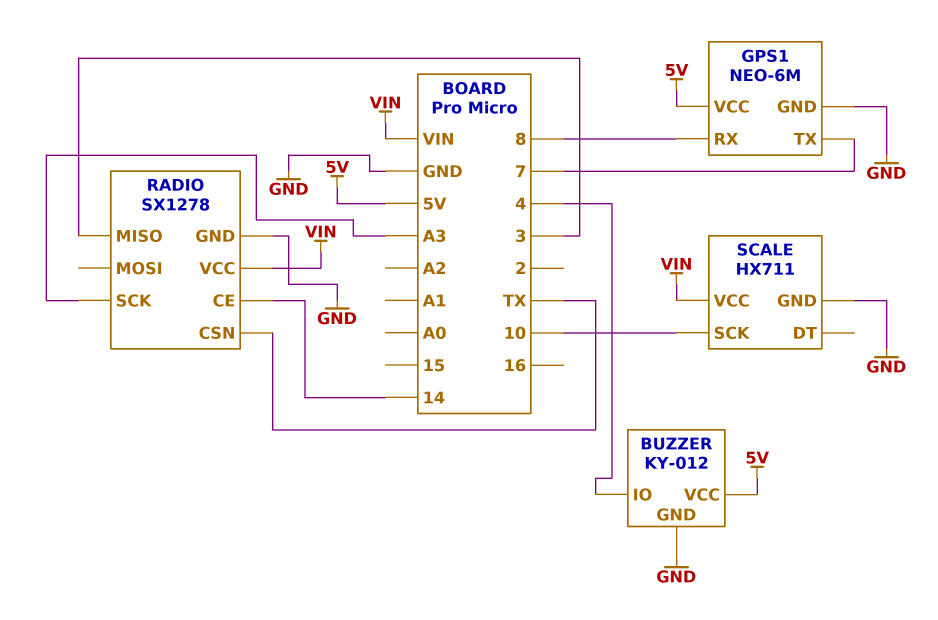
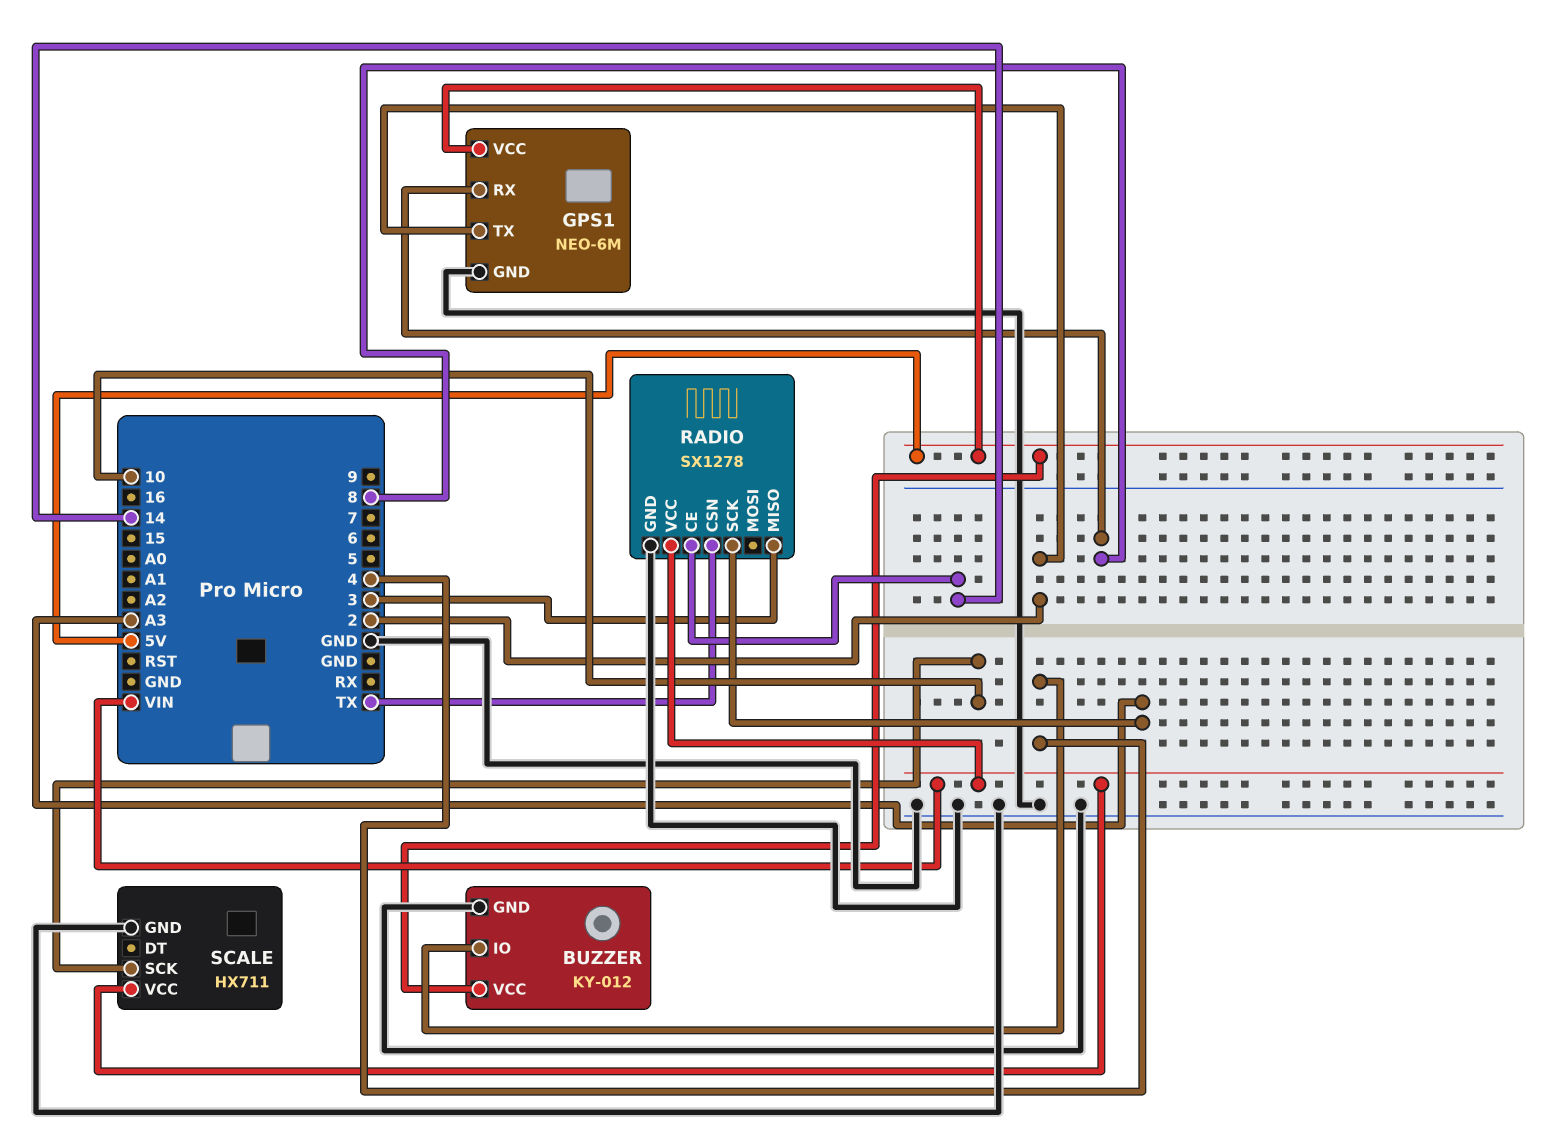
GPS1 pin TX: 7 -> 2

